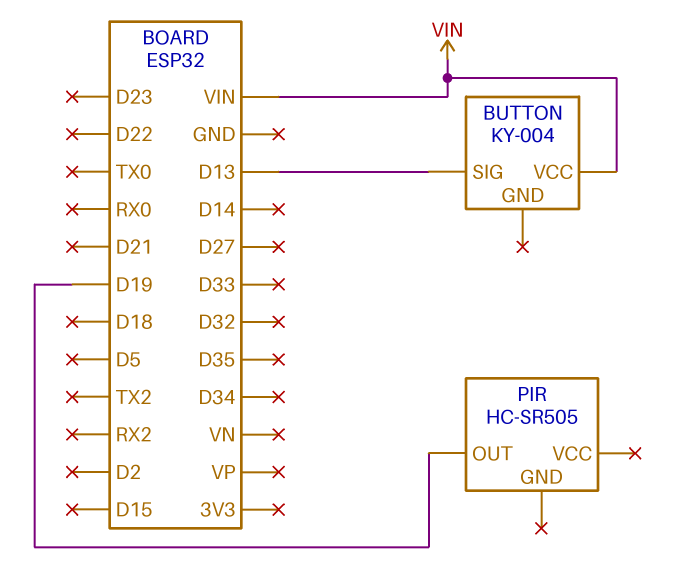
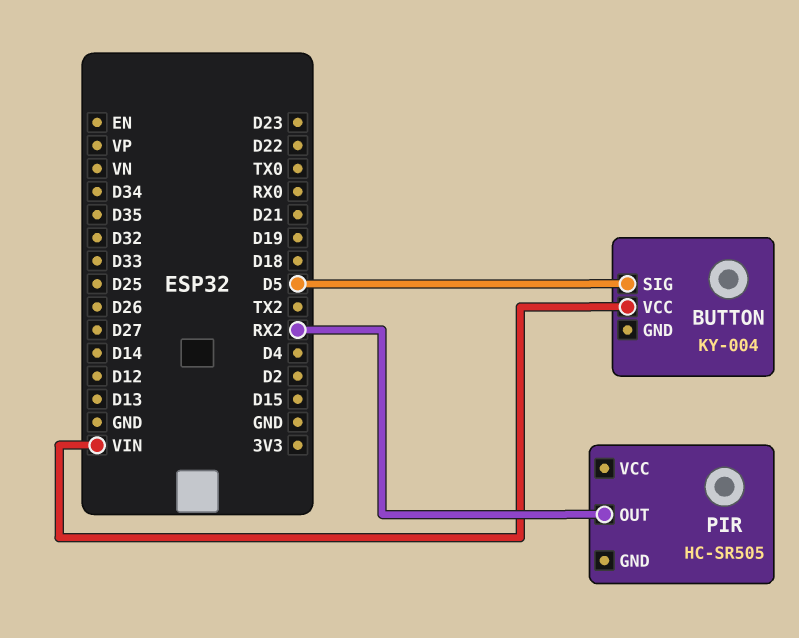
BUTTON pin SIG: D13 -> D5
PIR pin OUT: D19 -> RX2

